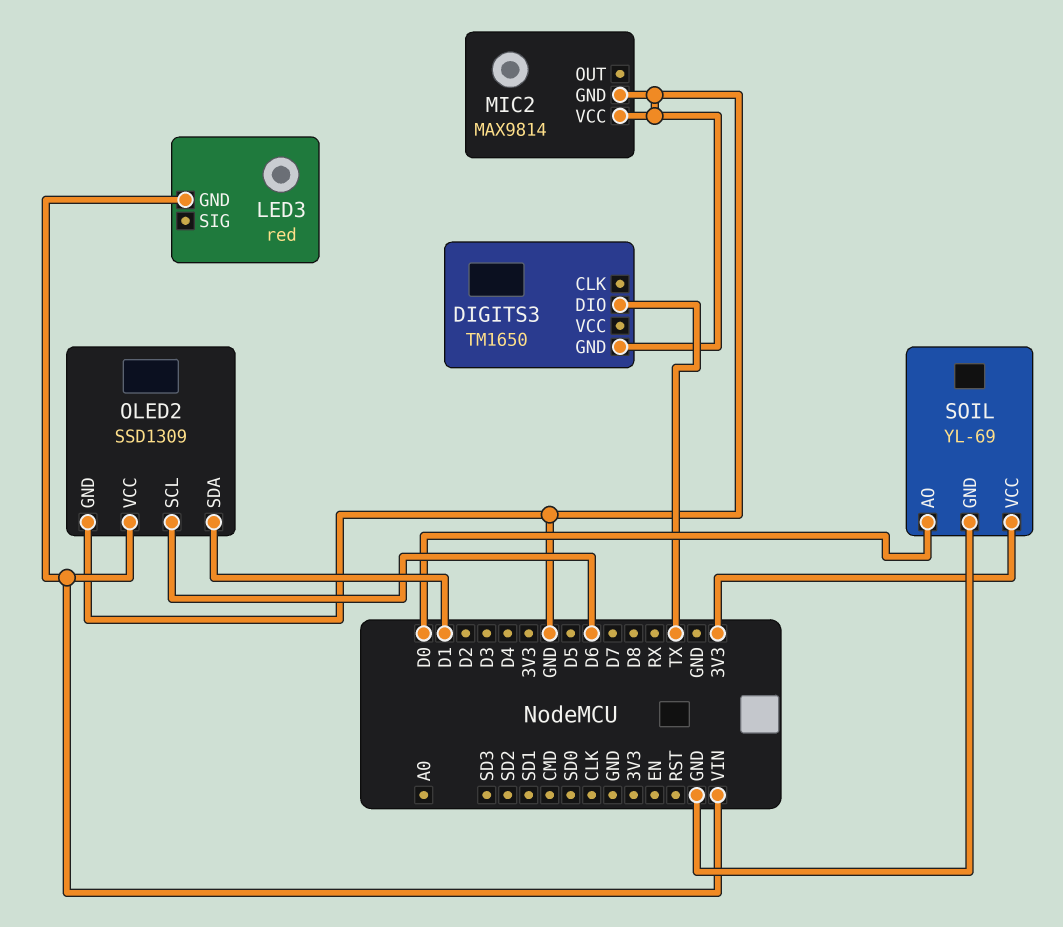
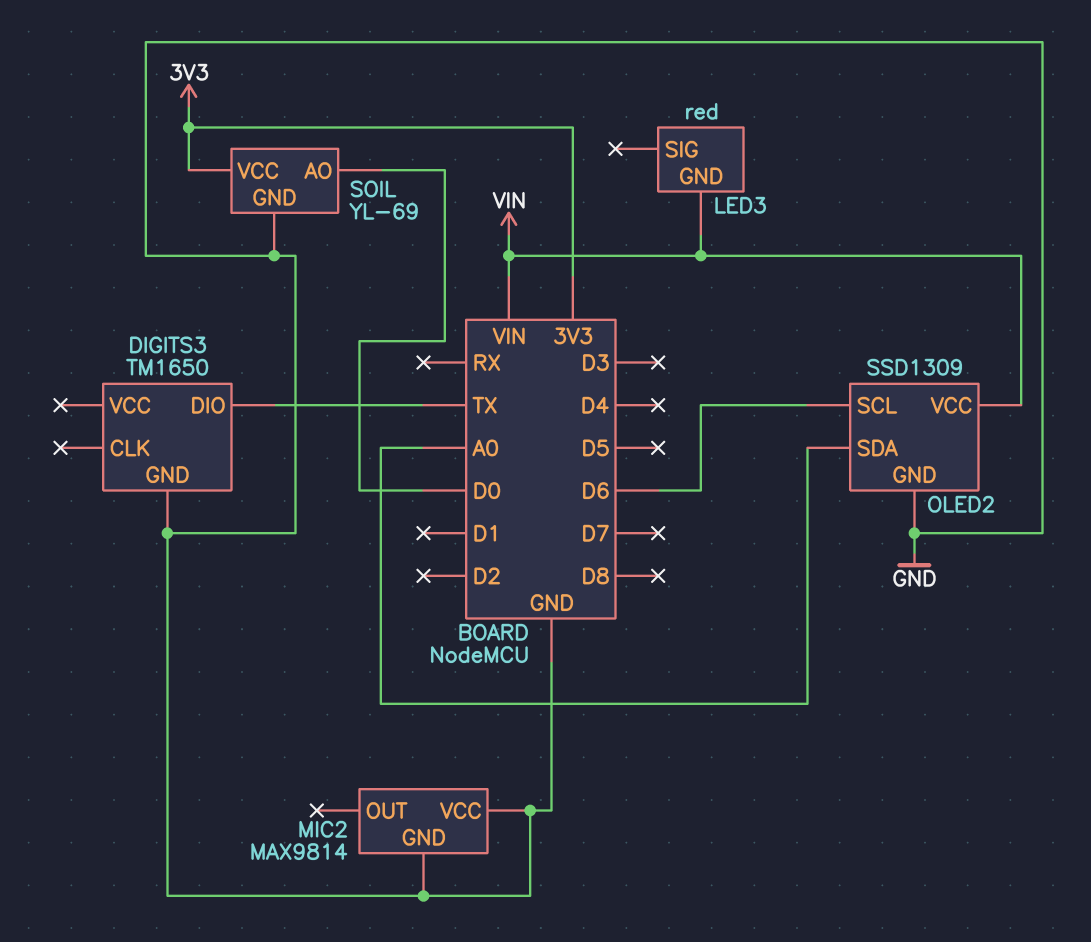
OLED2 pin SDA: D1 -> A0

